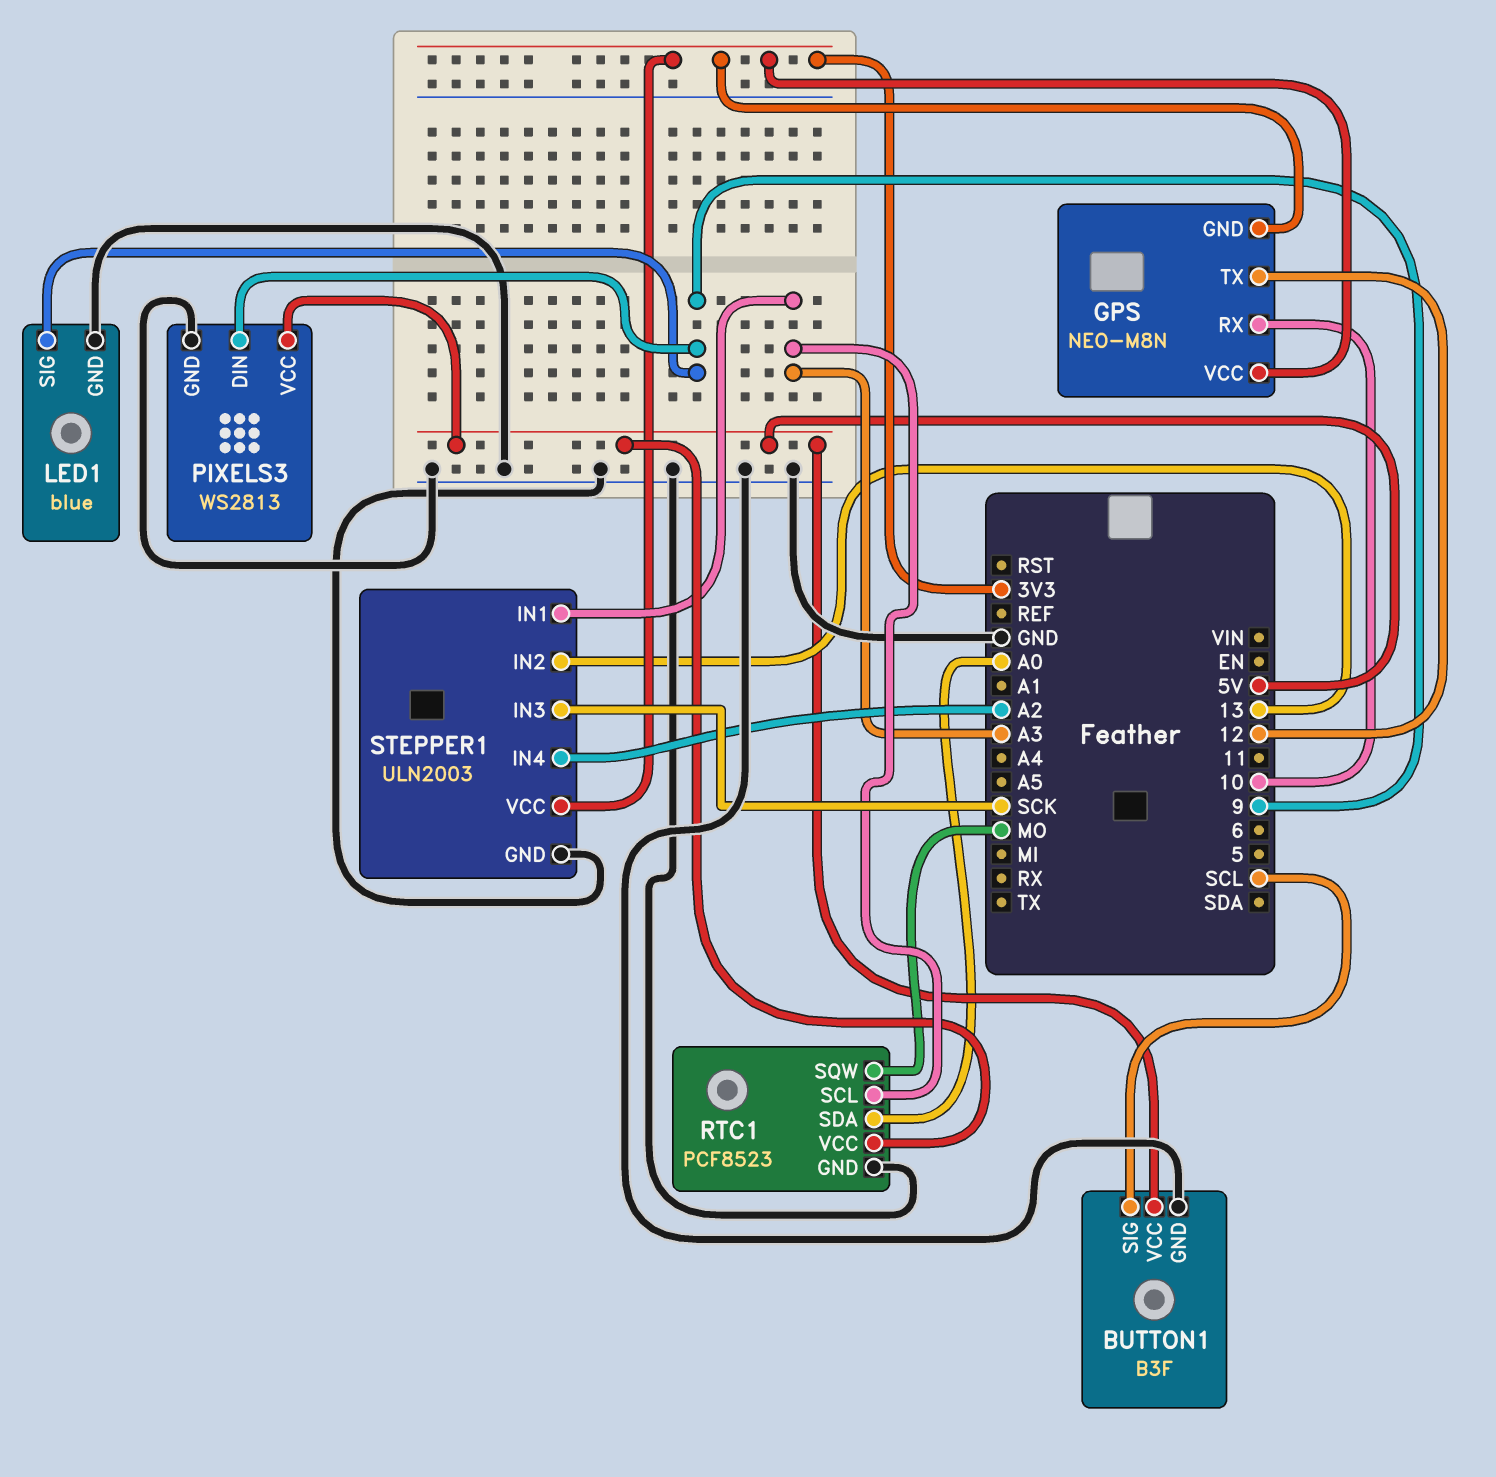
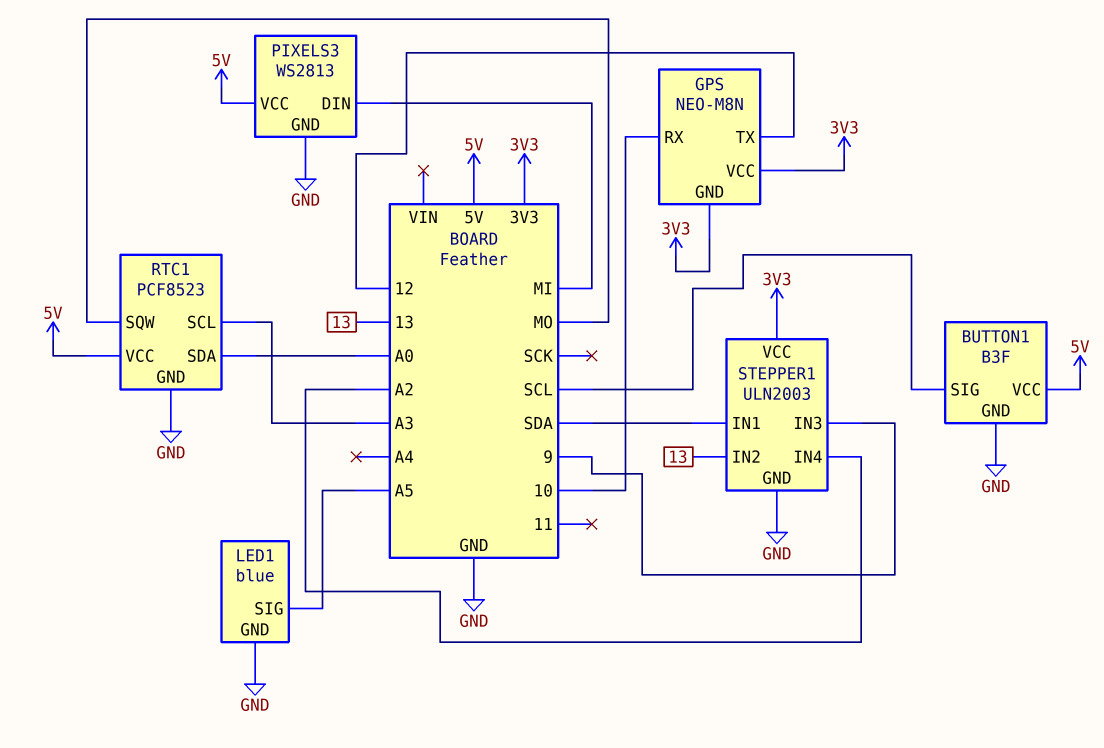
LED1 pin SIG: 9 -> A5
PIXELS3 pin DIN: 9 -> MI
STEPPER1 pin IN1: A3 -> SDA
STEPPER1 pin IN3: SCK -> 9

